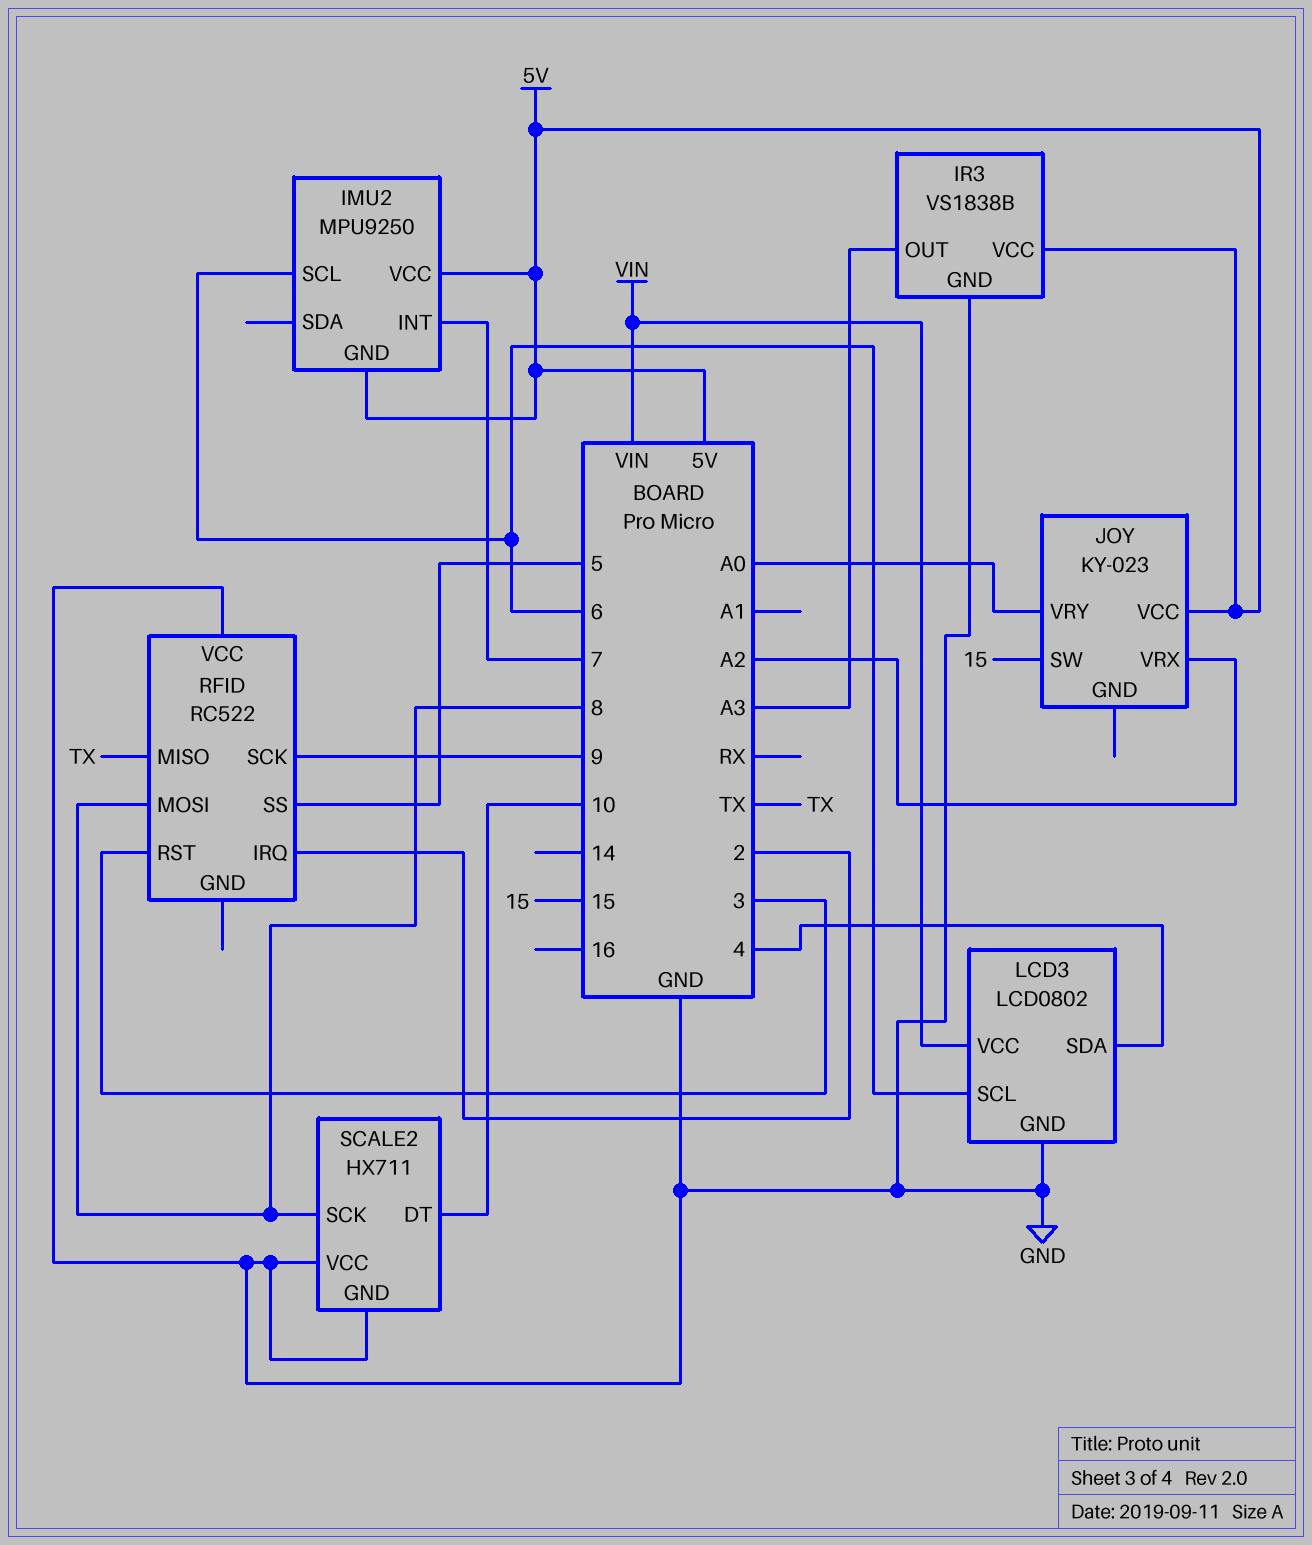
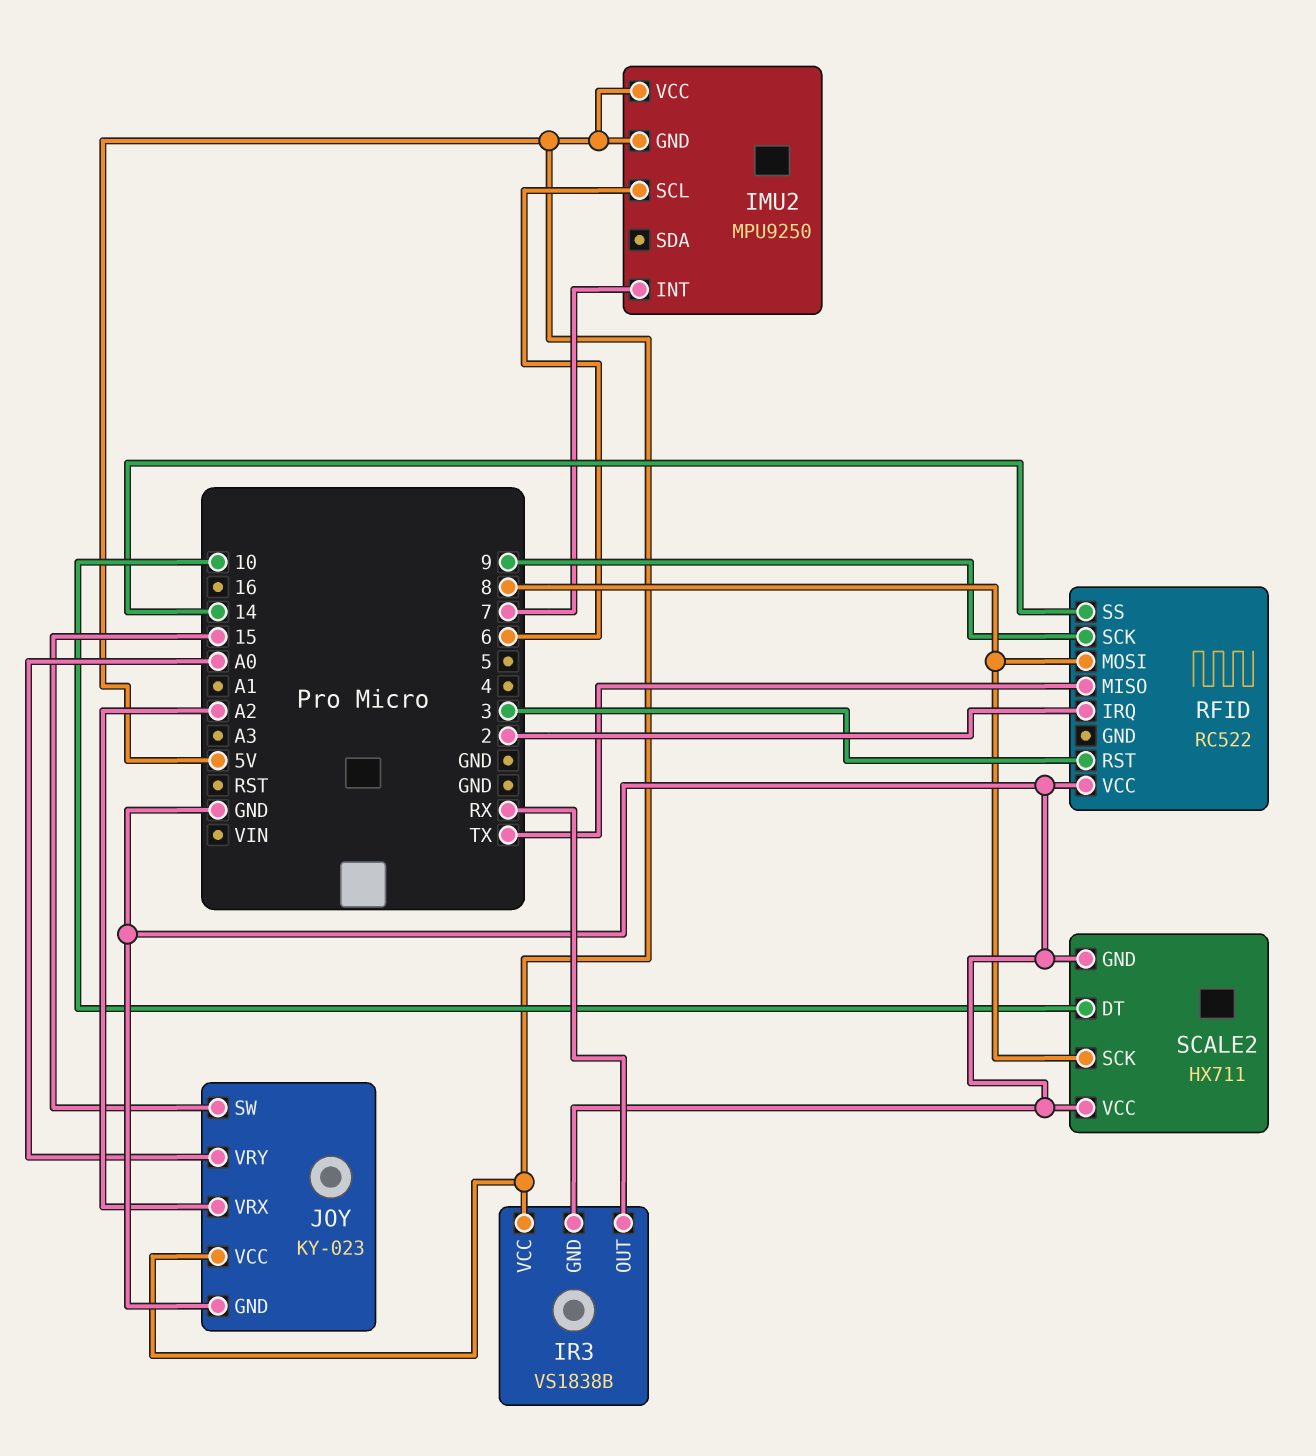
IR3 pin OUT: A3 -> RX
JOY pin GND: none -> GND
LCD3: LCD0802 -> none
LCD3 pin GND: GND -> none
LCD3 pin SCL: 6 -> none
LCD3 pin SDA: 4 -> none
LCD3 pin VCC: VIN -> none
RFID pin SS: 5 -> 14

